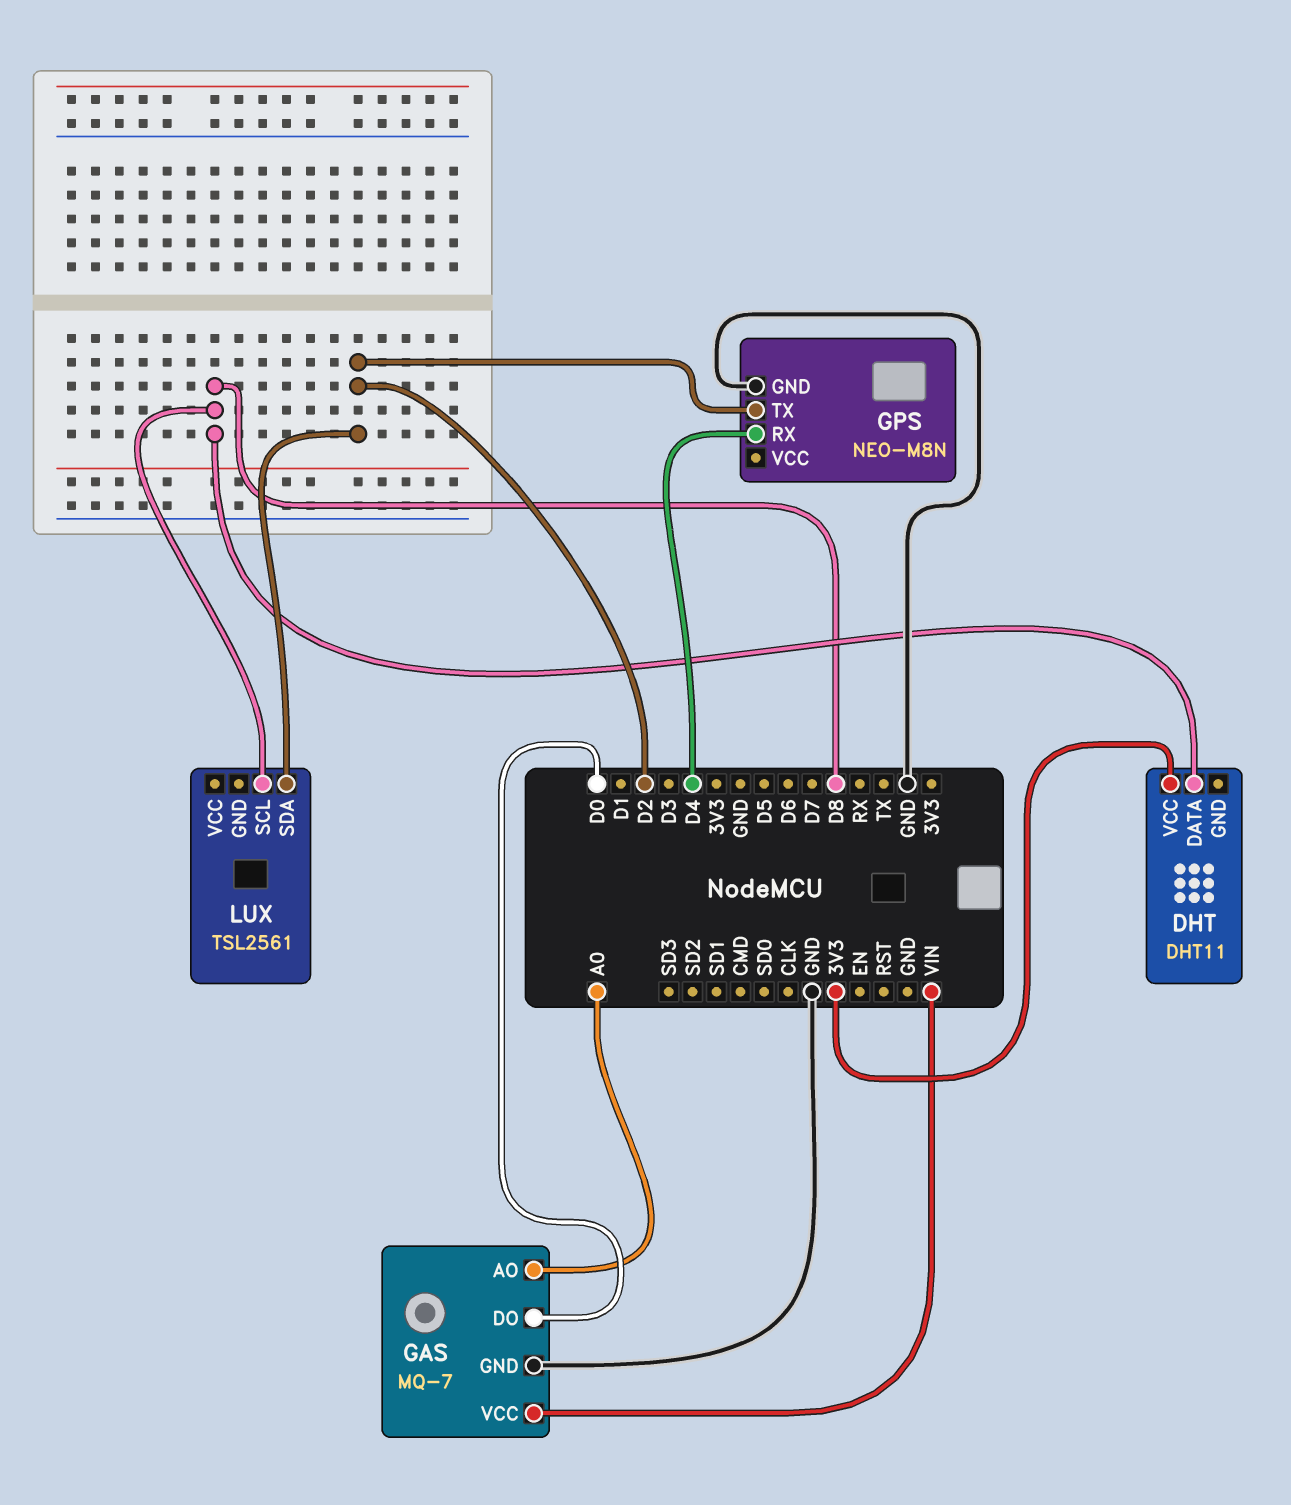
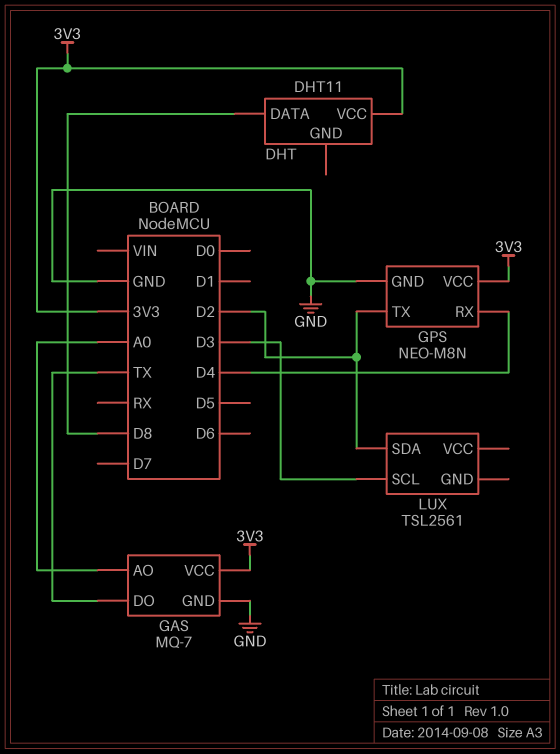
GAS pin DO: D0 -> TX
GAS pin VCC: VIN -> 3V3
GPS pin VCC: none -> 3V3
LUX pin SCL: D8 -> D3

